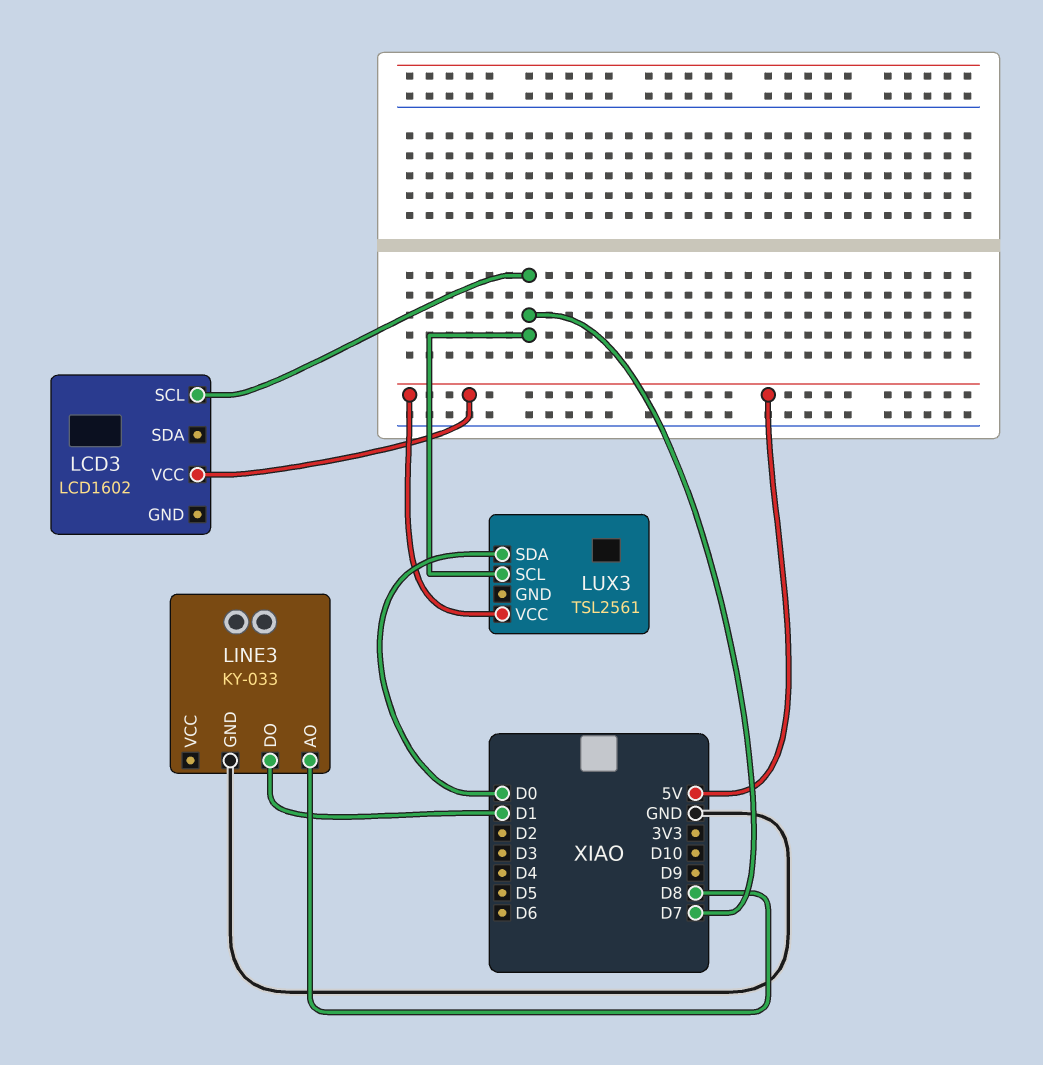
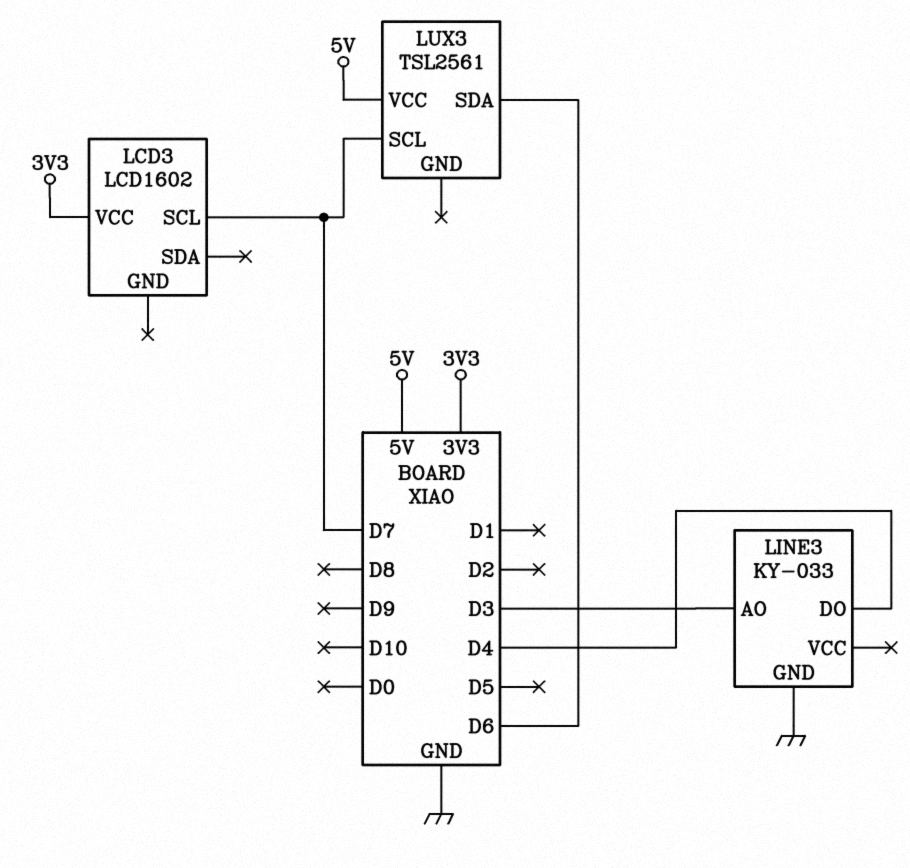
LCD3 pin VCC: 5V -> 3V3
LINE3 pin AO: D8 -> D3
LINE3 pin DO: D1 -> D4
LUX3 pin SDA: D0 -> D6

